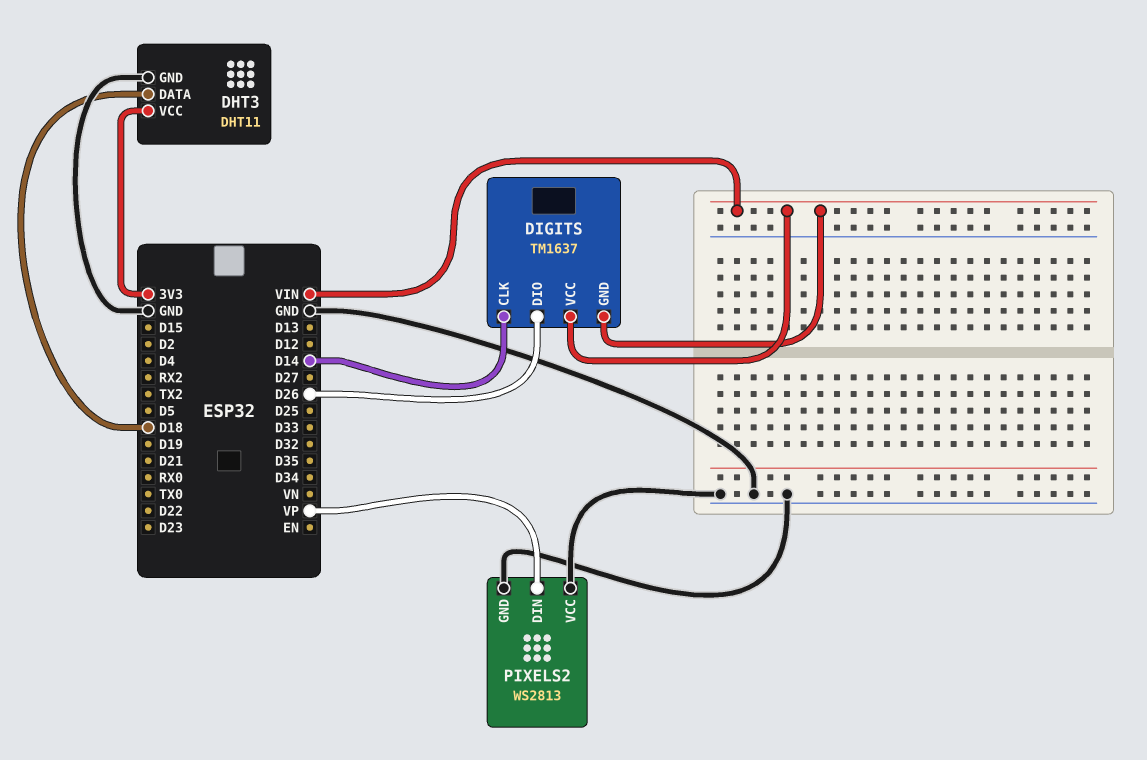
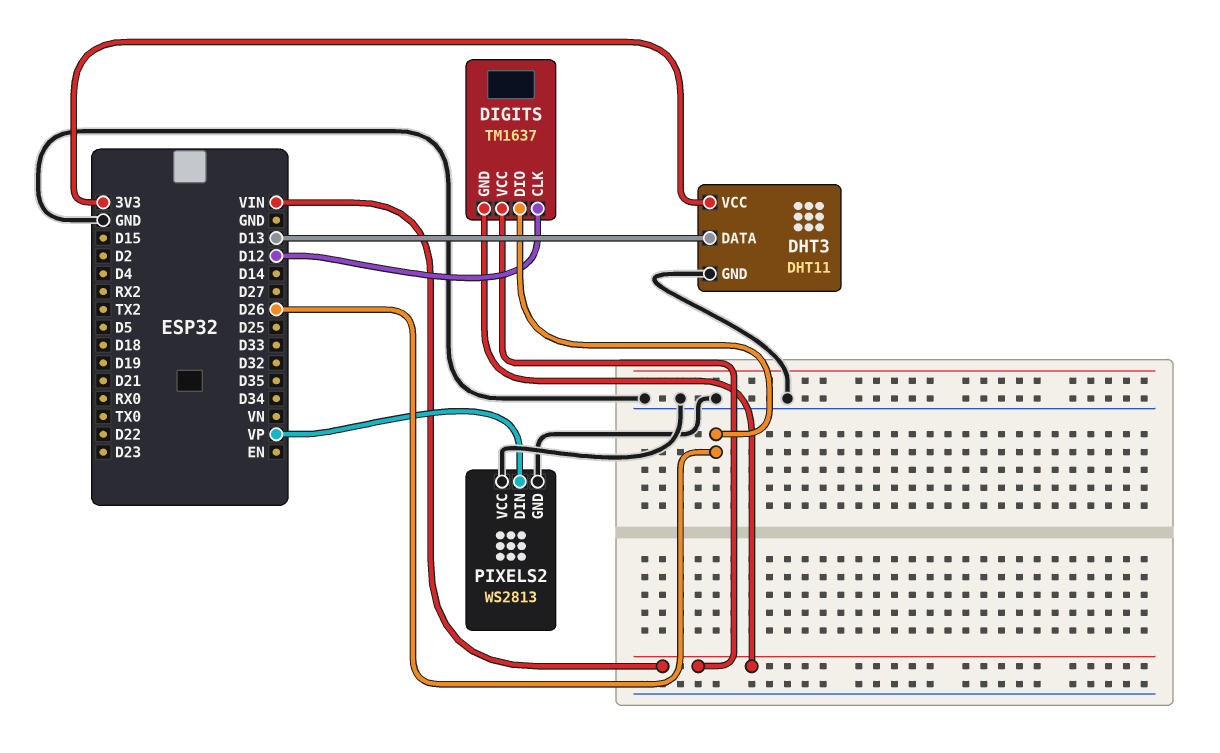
DHT3 pin DATA: D18 -> D13
DIGITS pin CLK: D14 -> D12

